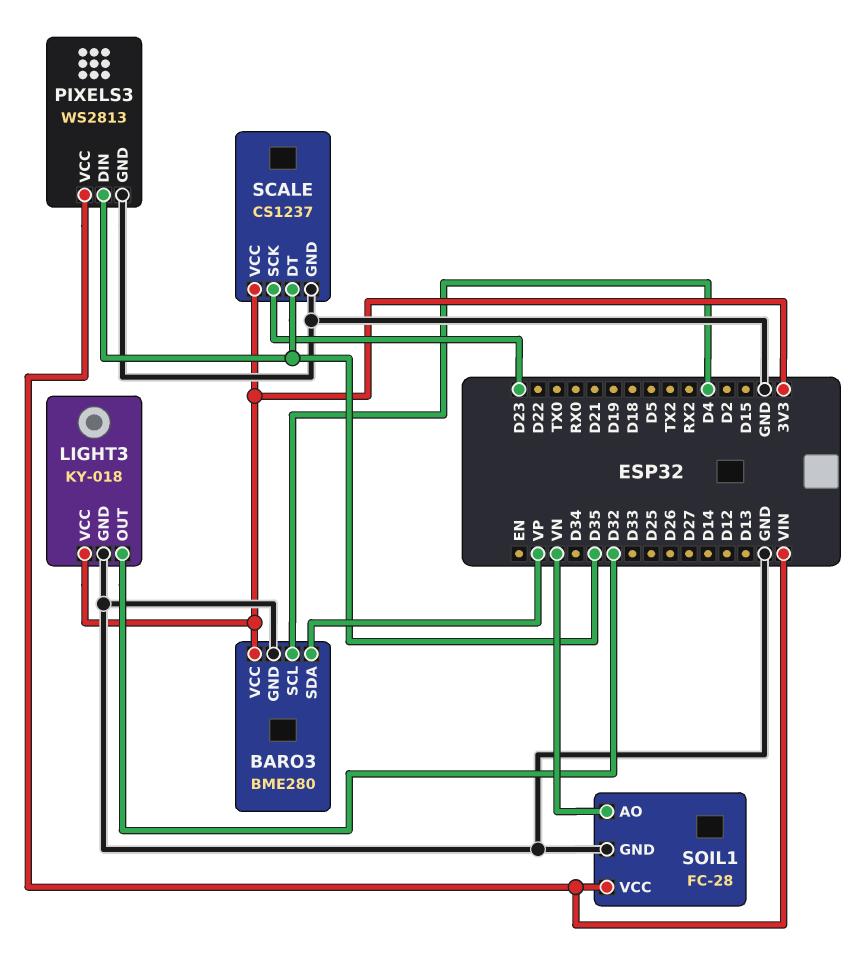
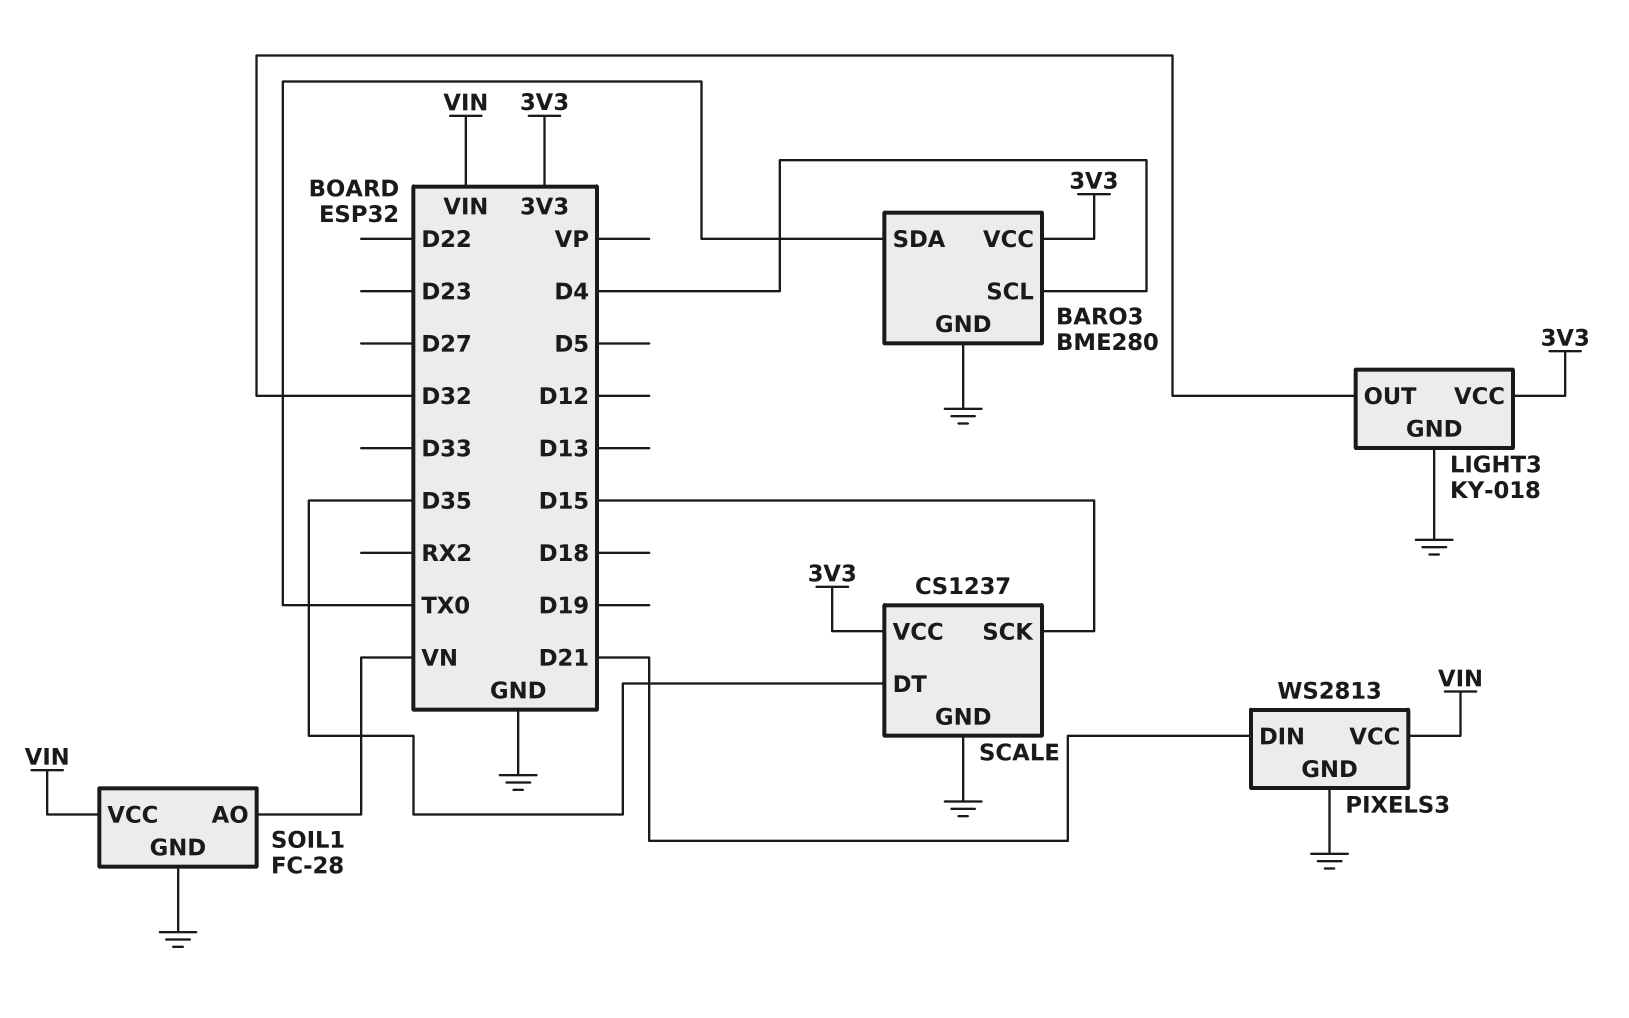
BARO3 pin SDA: VP -> TX0
PIXELS3 pin DIN: D35 -> D21
SCALE pin SCK: D23 -> D15

